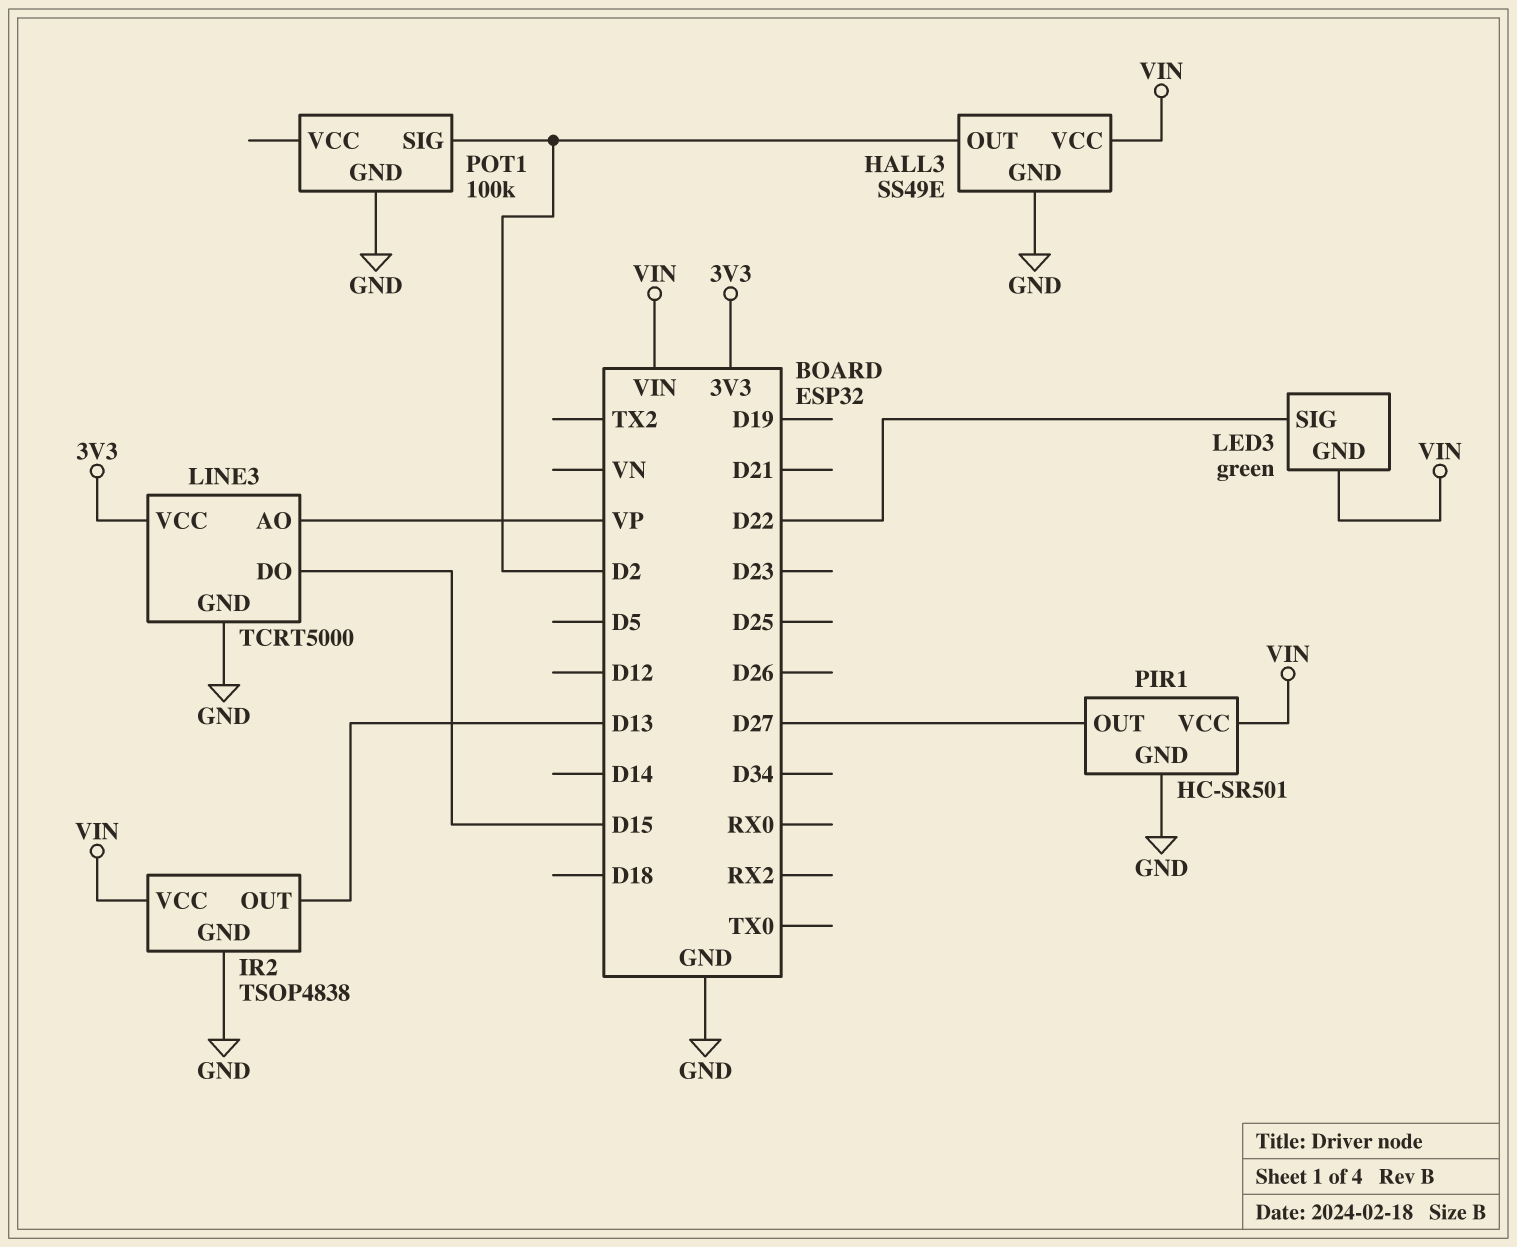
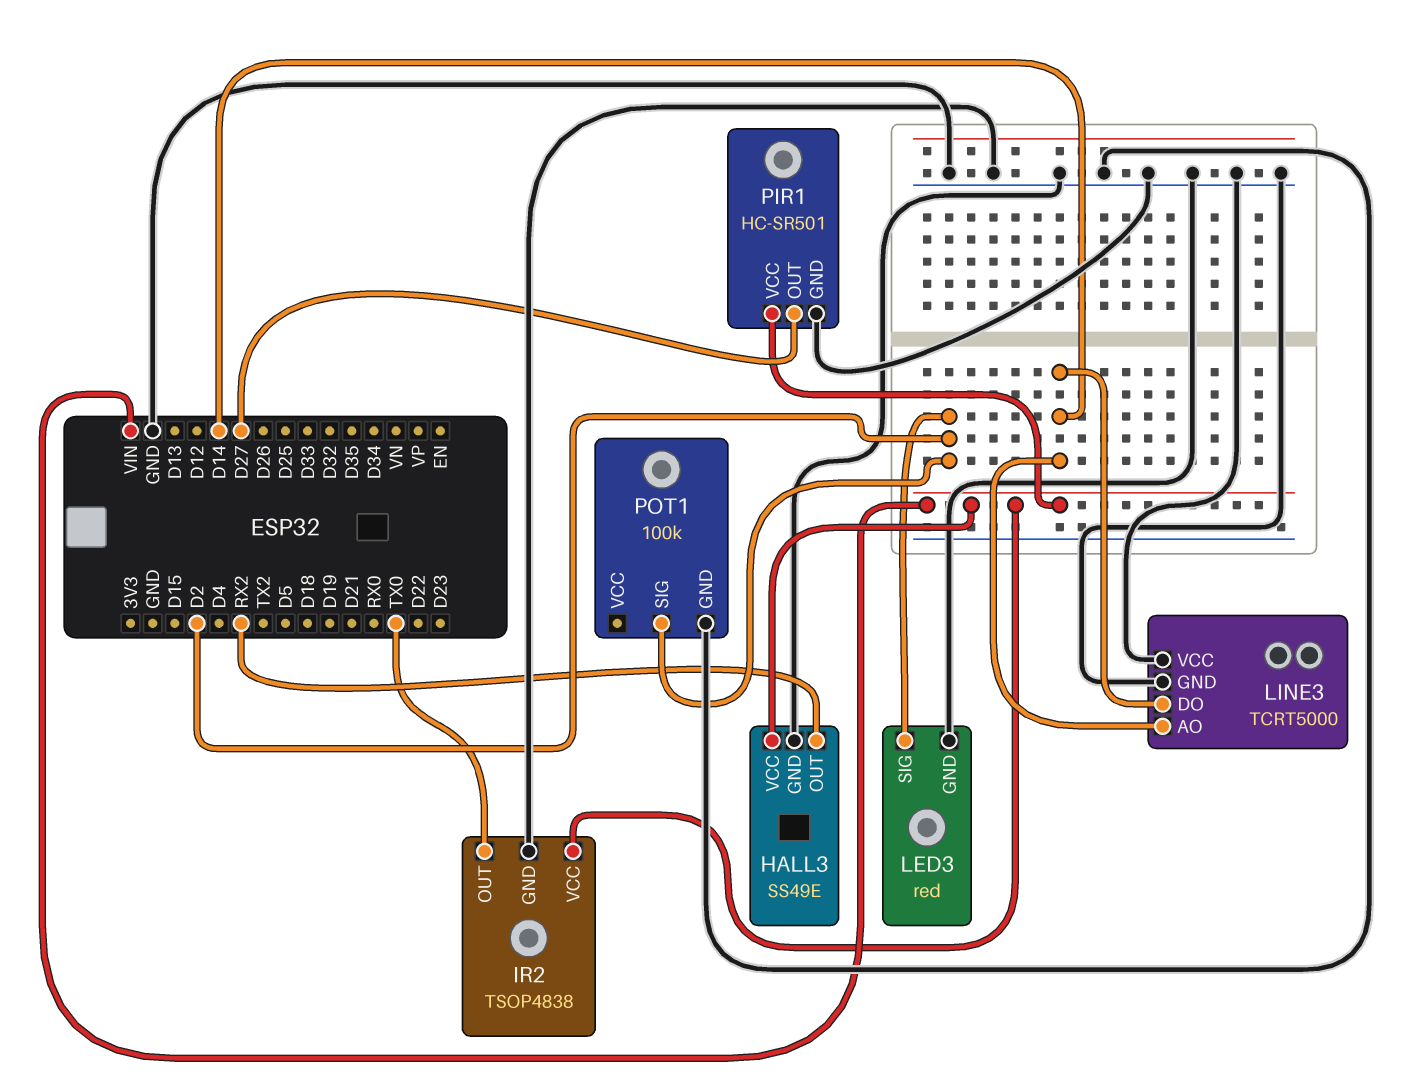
HALL3 pin OUT: D2 -> RX2
IR2 pin OUT: D13 -> TX0
LED3: green -> red
LED3 pin GND: VIN -> GND
LED3 pin SIG: D22 -> D2
LINE3 pin AO: VP -> D14
LINE3 pin DO: D15 -> D14
LINE3 pin VCC: 3V3 -> GND

